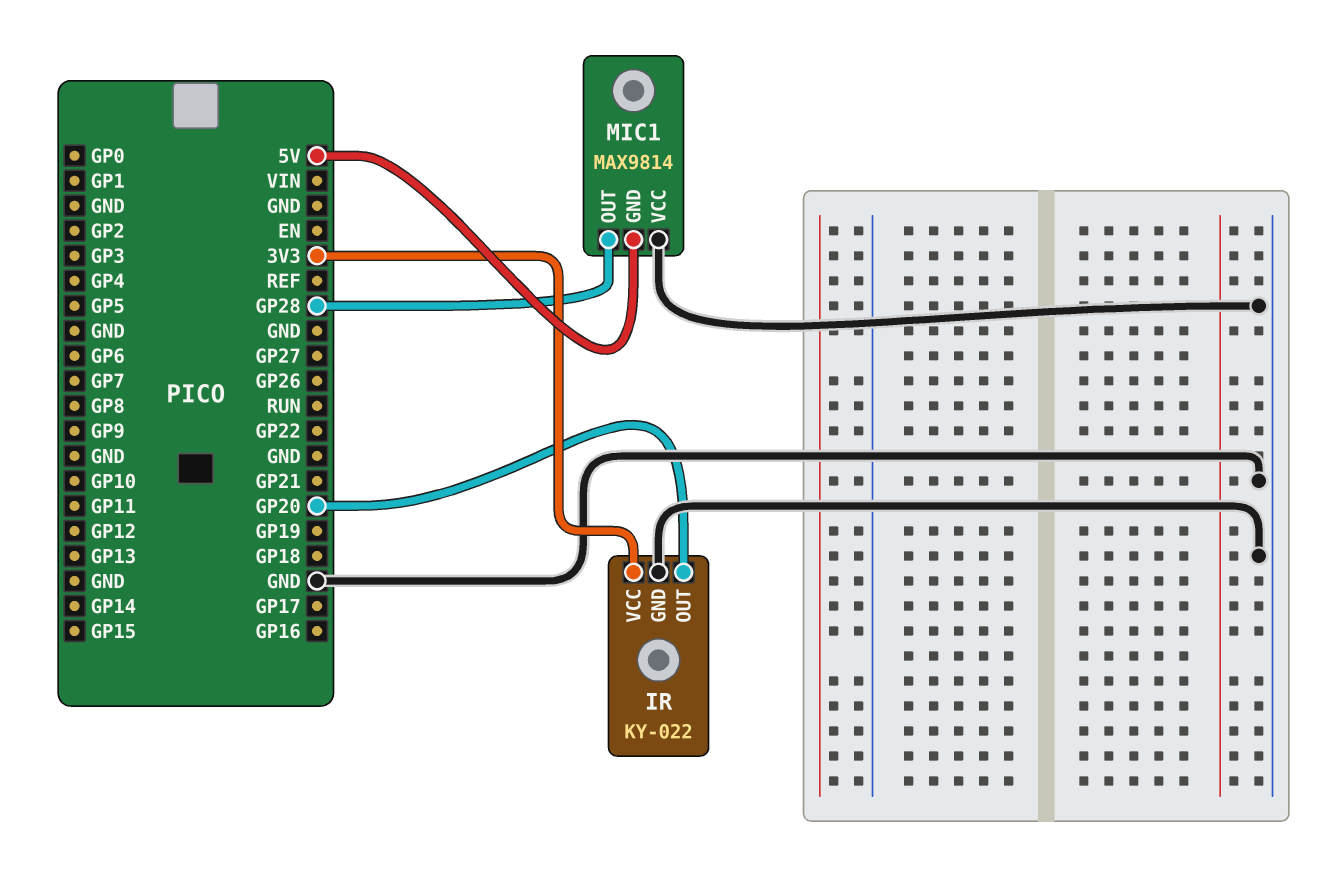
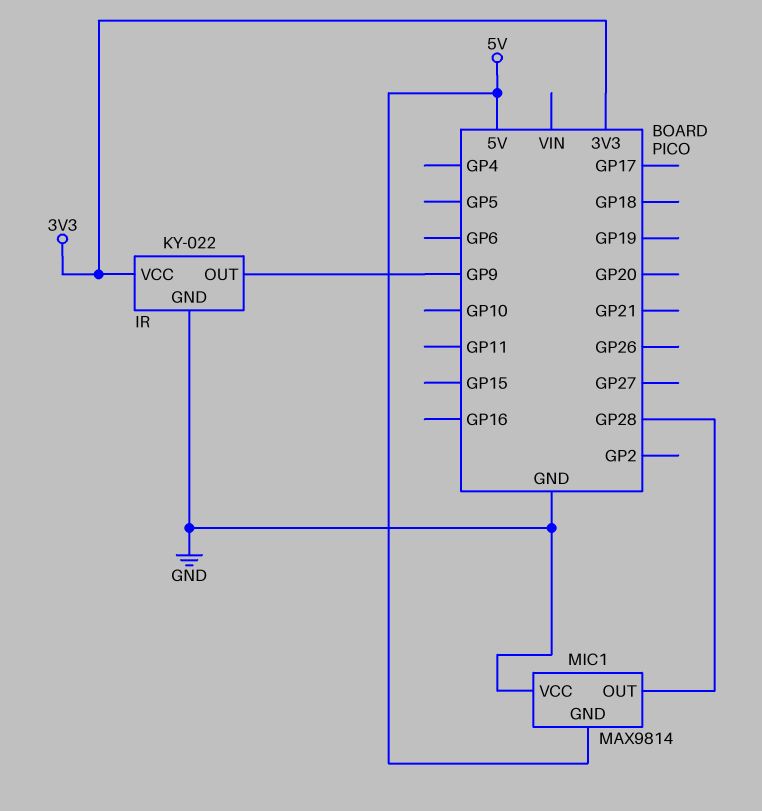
IR pin OUT: GP20 -> GP9

